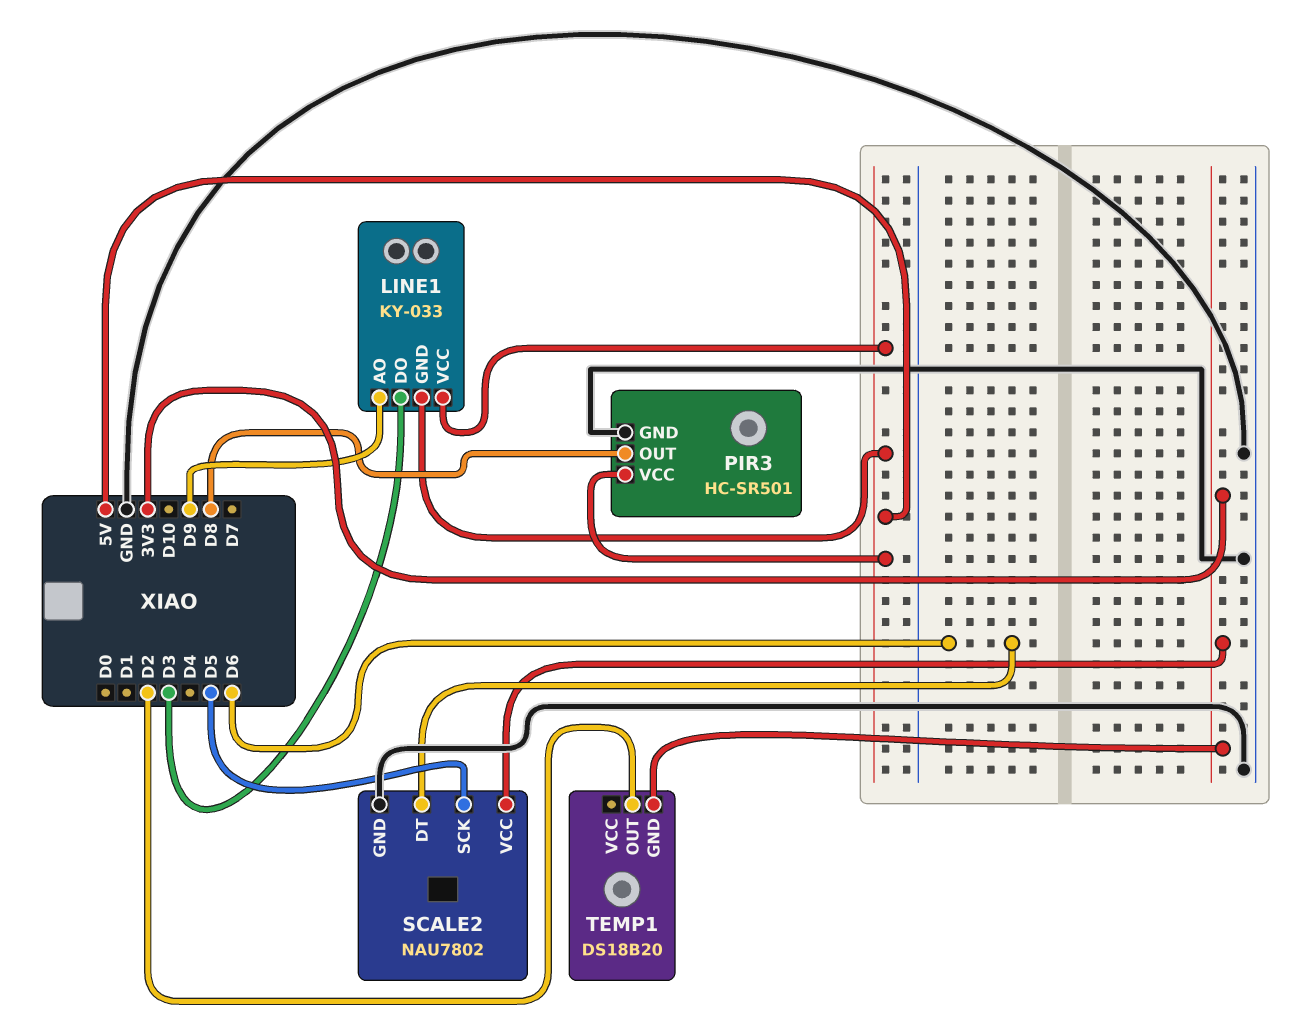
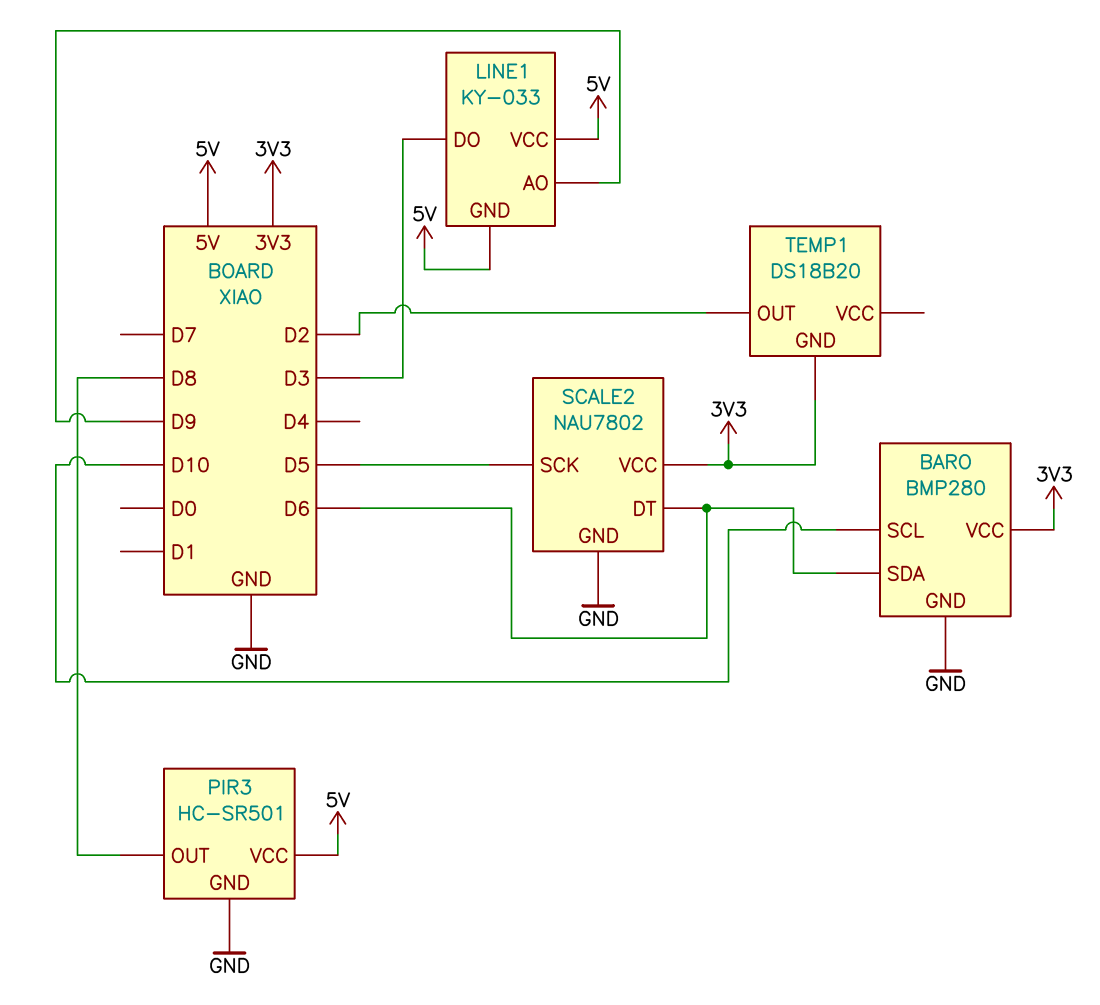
BARO: none -> BMP280
BARO pin GND: none -> GND
BARO pin SCL: none -> D10
BARO pin SDA: none -> D6
BARO pin VCC: none -> 3V3

